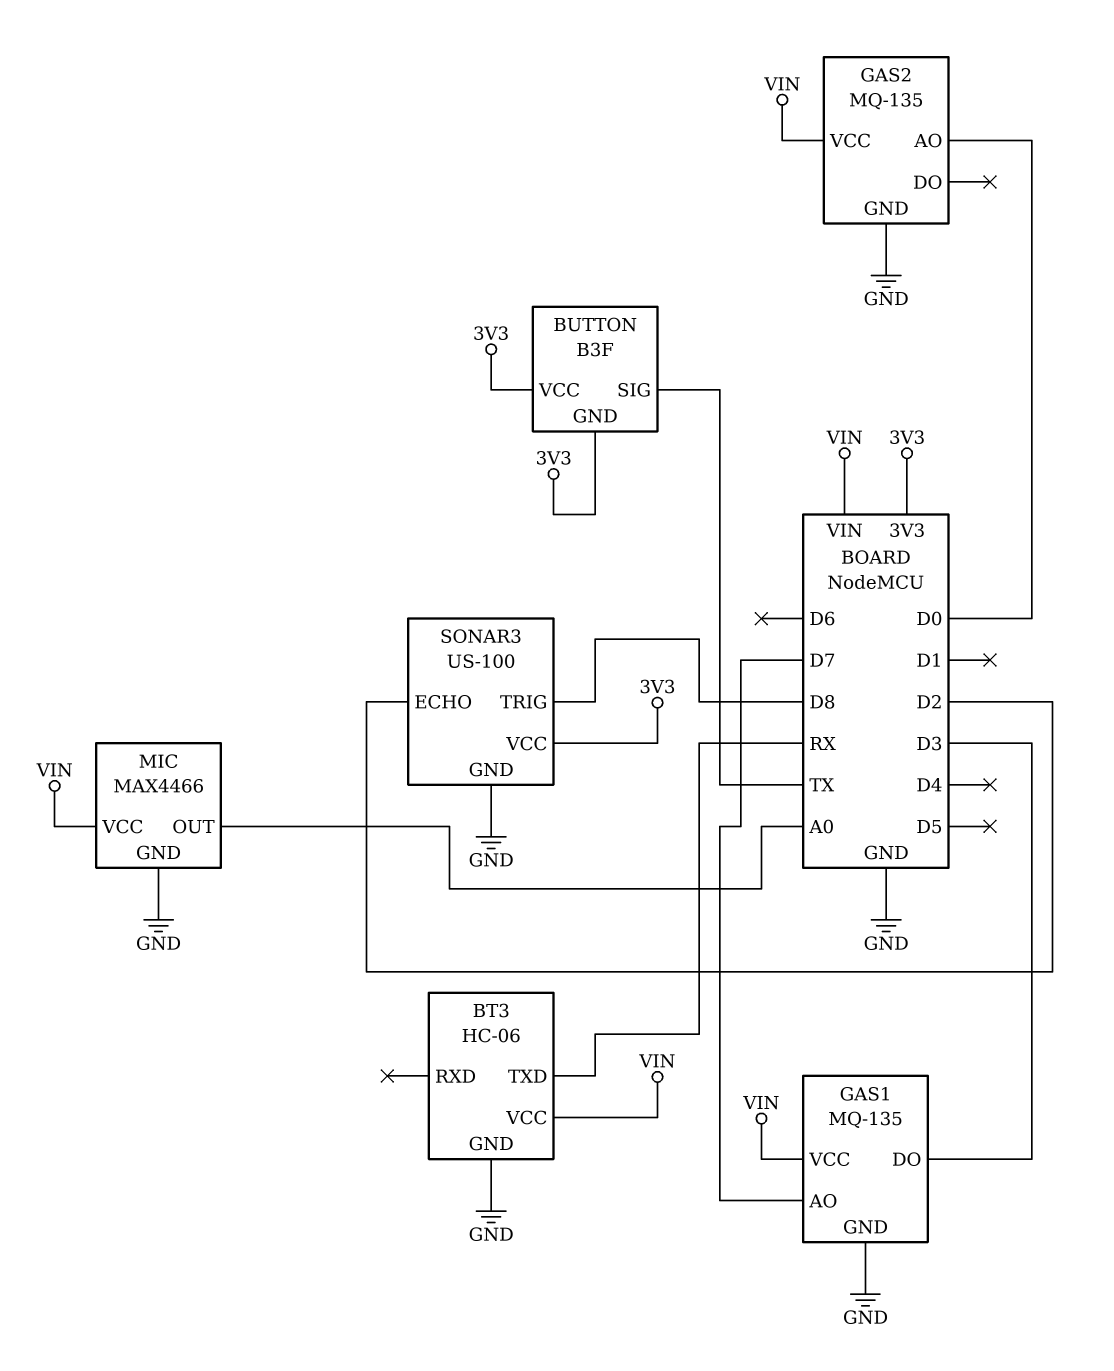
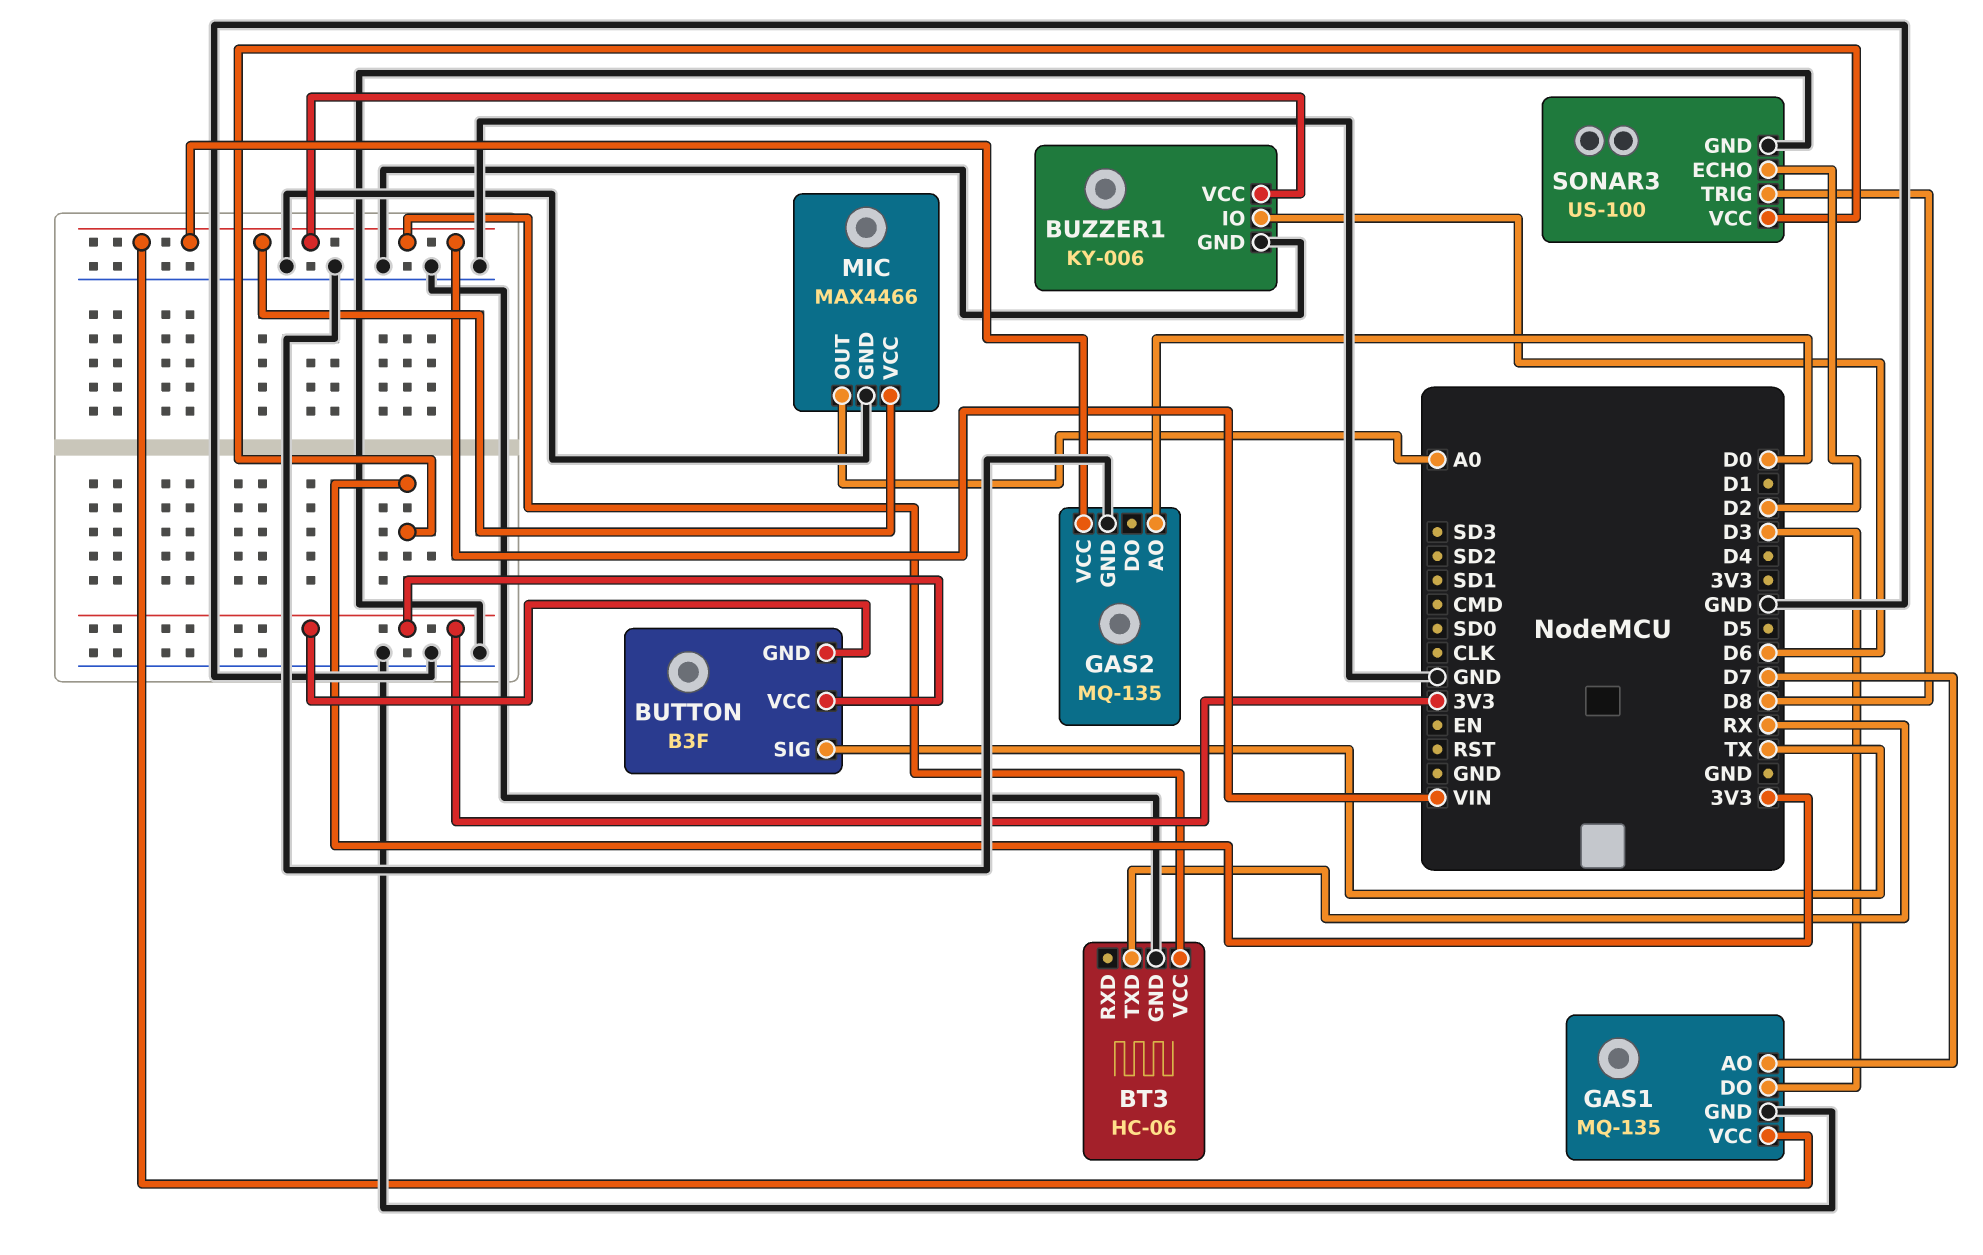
BUZZER1: none -> KY-006
BUZZER1 pin GND: none -> GND
BUZZER1 pin IO: none -> D6
BUZZER1 pin VCC: none -> VIN

